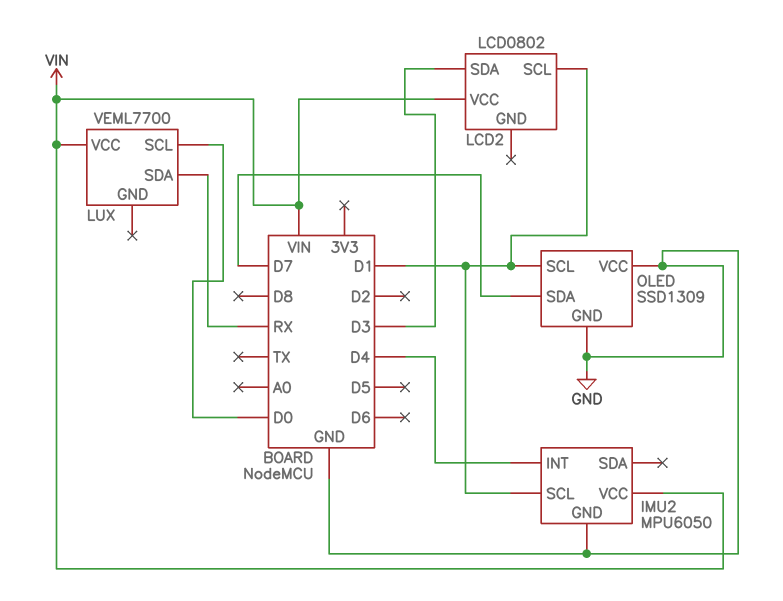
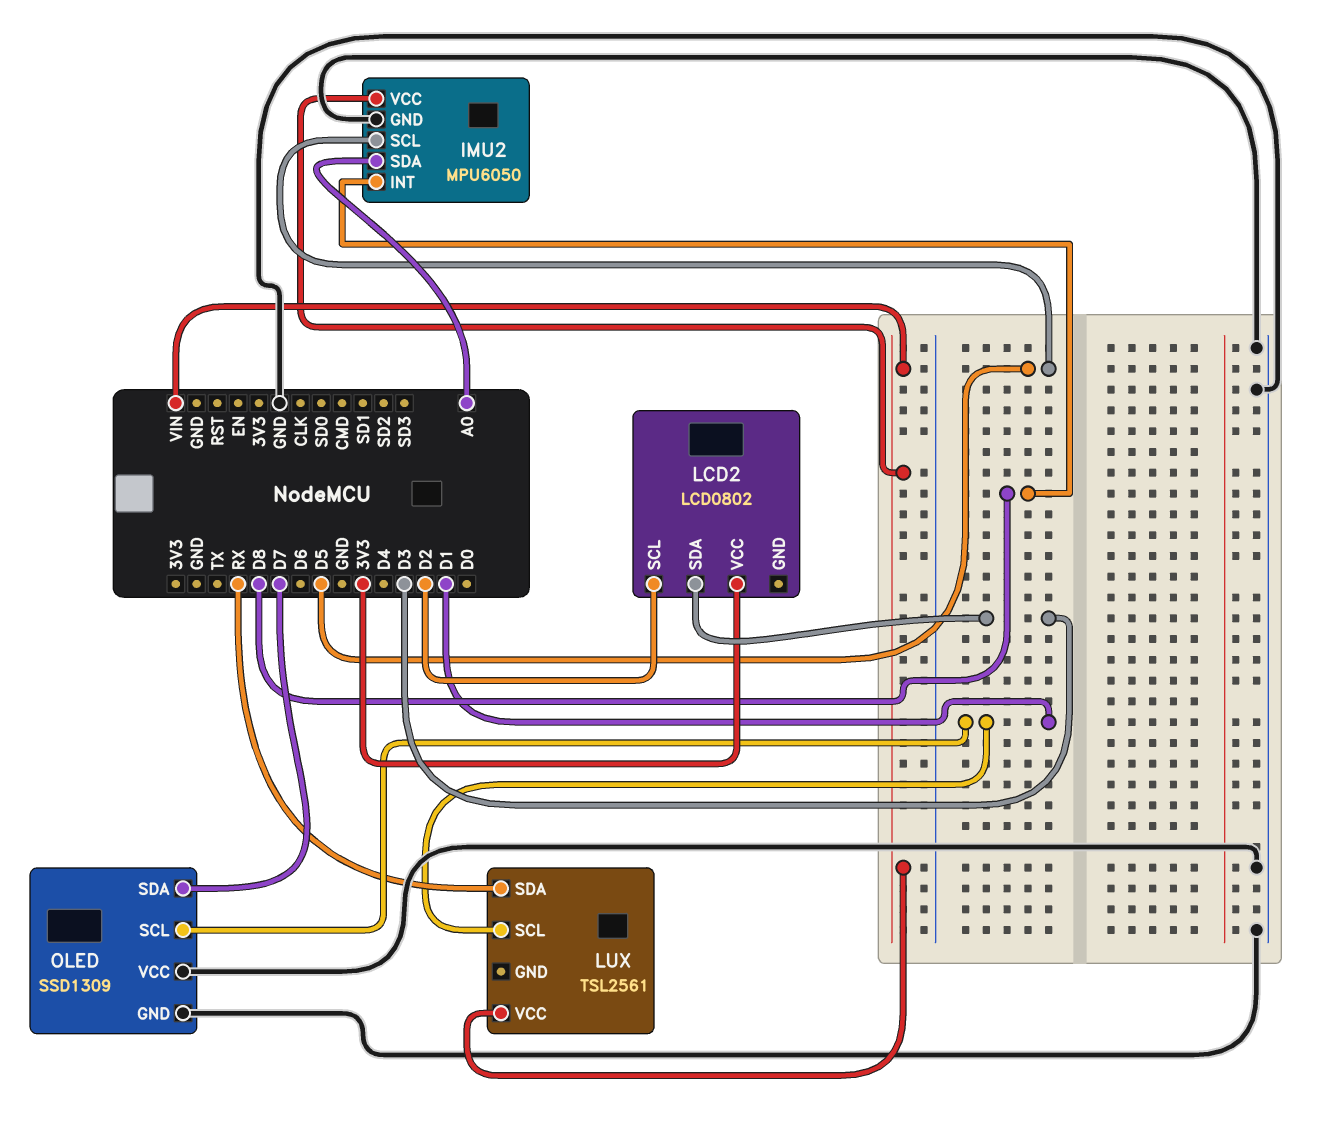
IMU2 pin INT: D4 -> D8
IMU2 pin SCL: D1 -> D5
IMU2 pin SDA: none -> A0
LCD2 pin SCL: D1 -> D2
LCD2 pin VCC: VIN -> 3V3
LUX: VEML7700 -> TSL2561
LUX pin SCL: D0 -> D1

